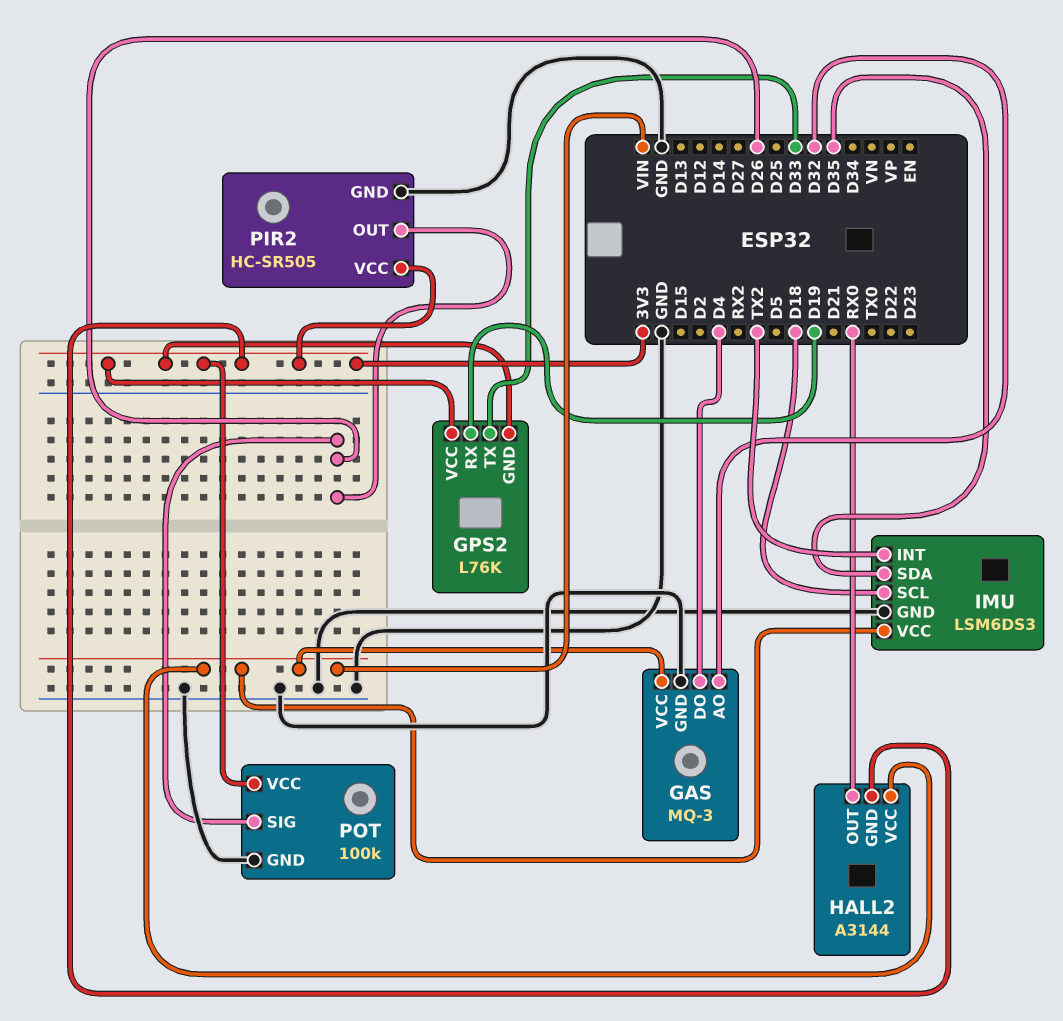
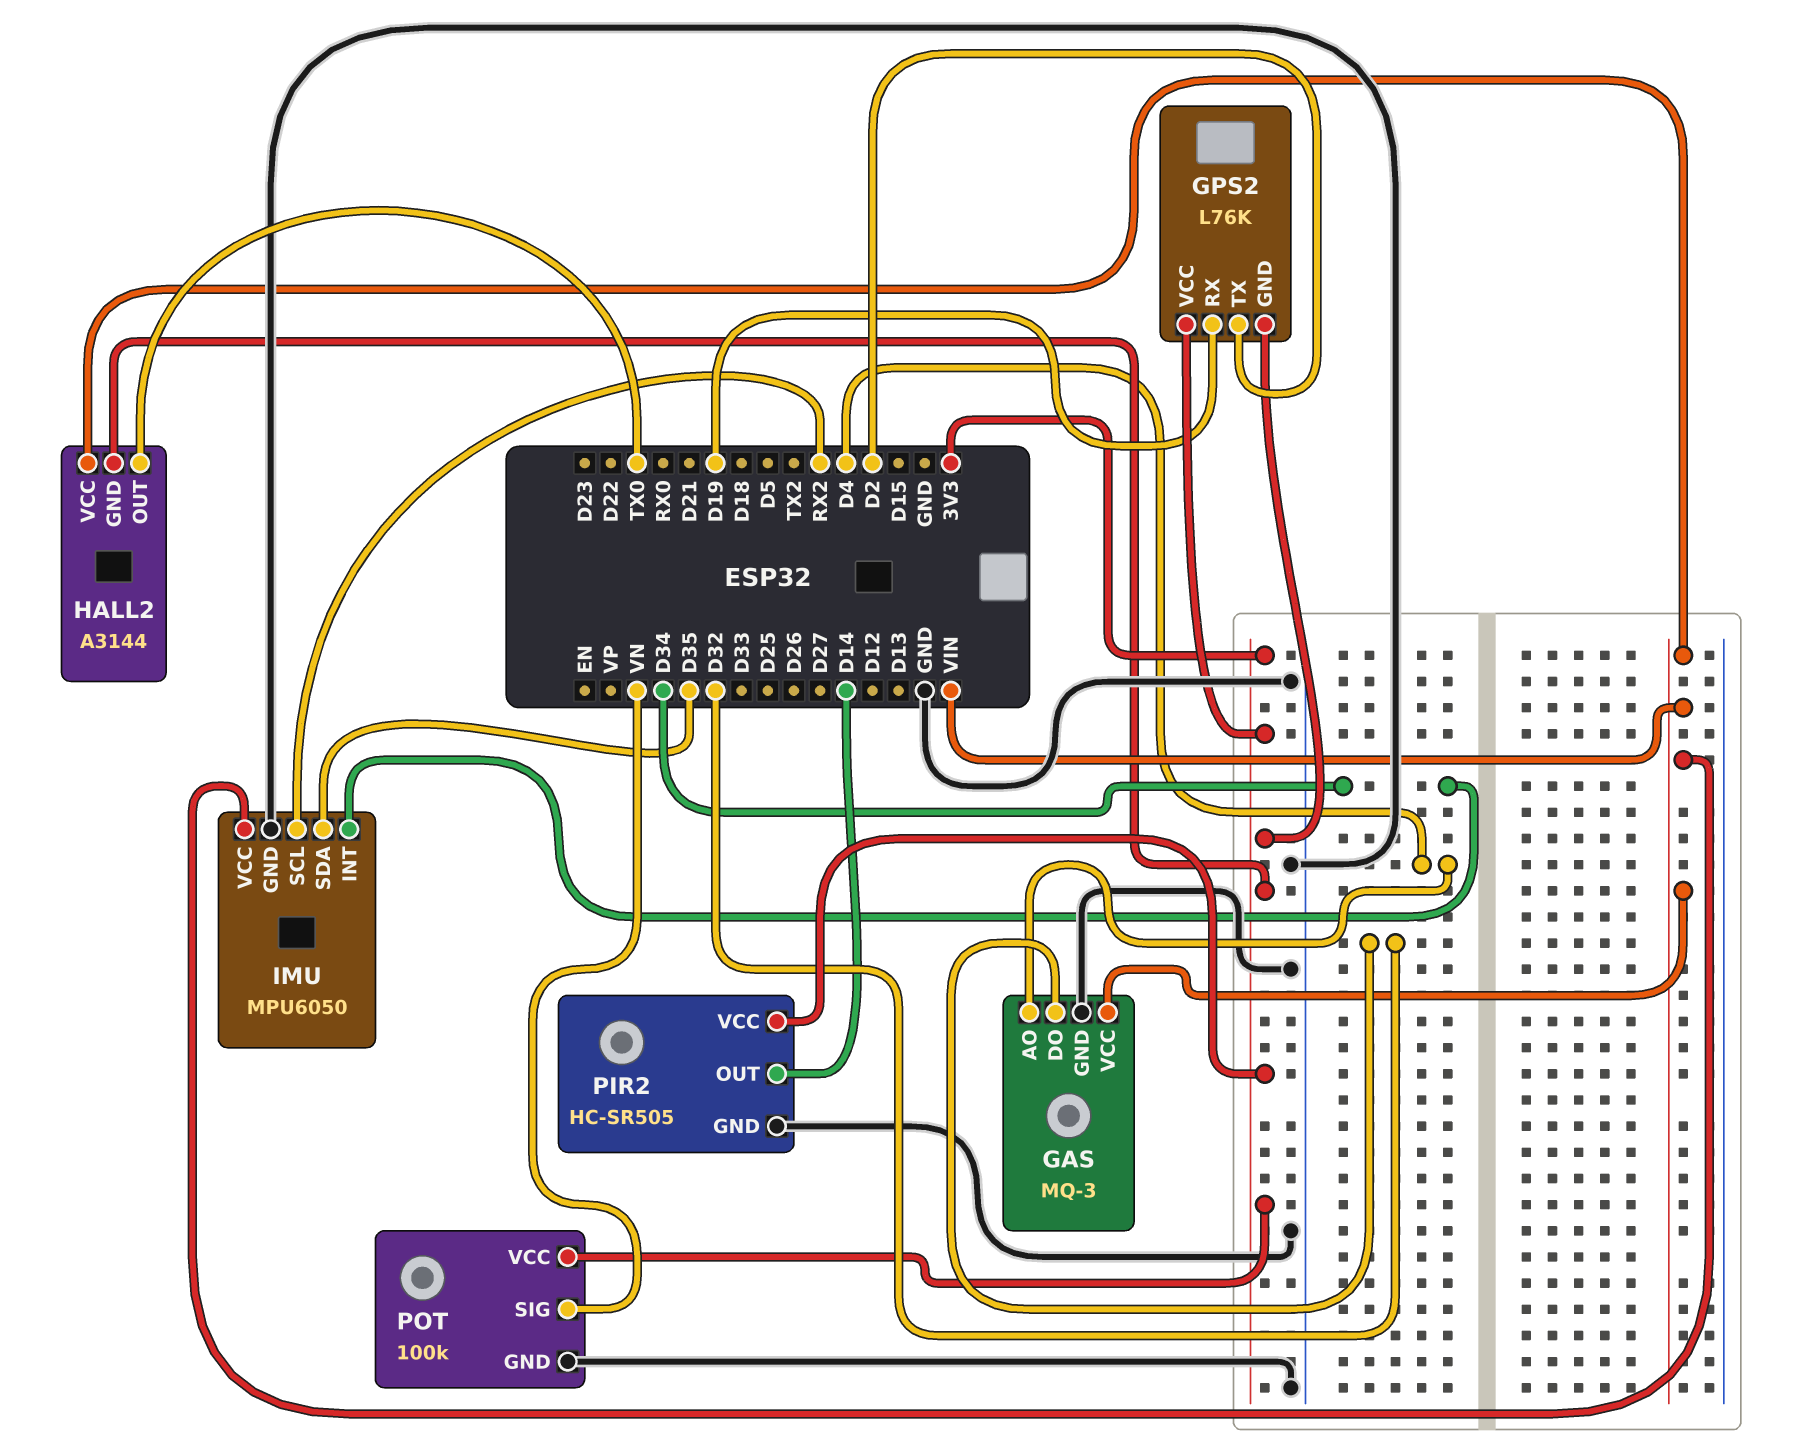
GAS pin AO: D32 -> D4
GAS pin DO: D4 -> D32
GPS2 pin TX: D33 -> D2
HALL2 pin OUT: RX0 -> TX0
IMU: LSM6DS3 -> MPU6050
IMU pin INT: TX2 -> D34
IMU pin SCL: D18 -> RX2
PIR2 pin OUT: D26 -> D14
POT pin SIG: D26 -> VN

